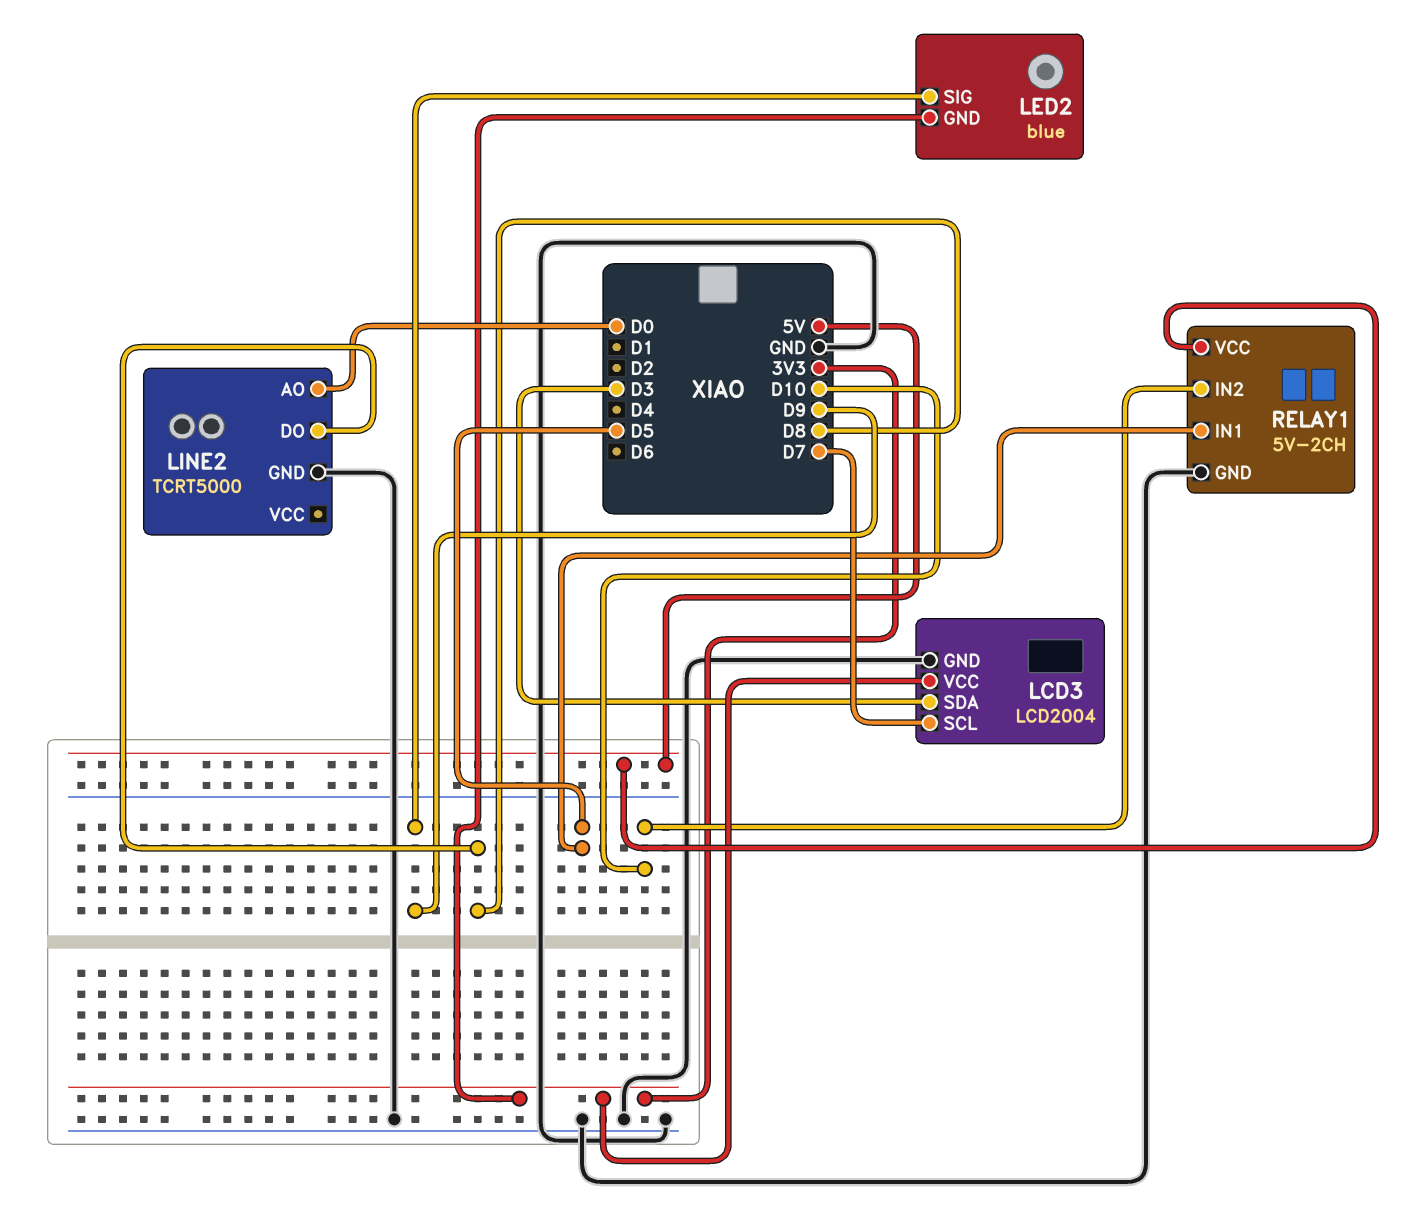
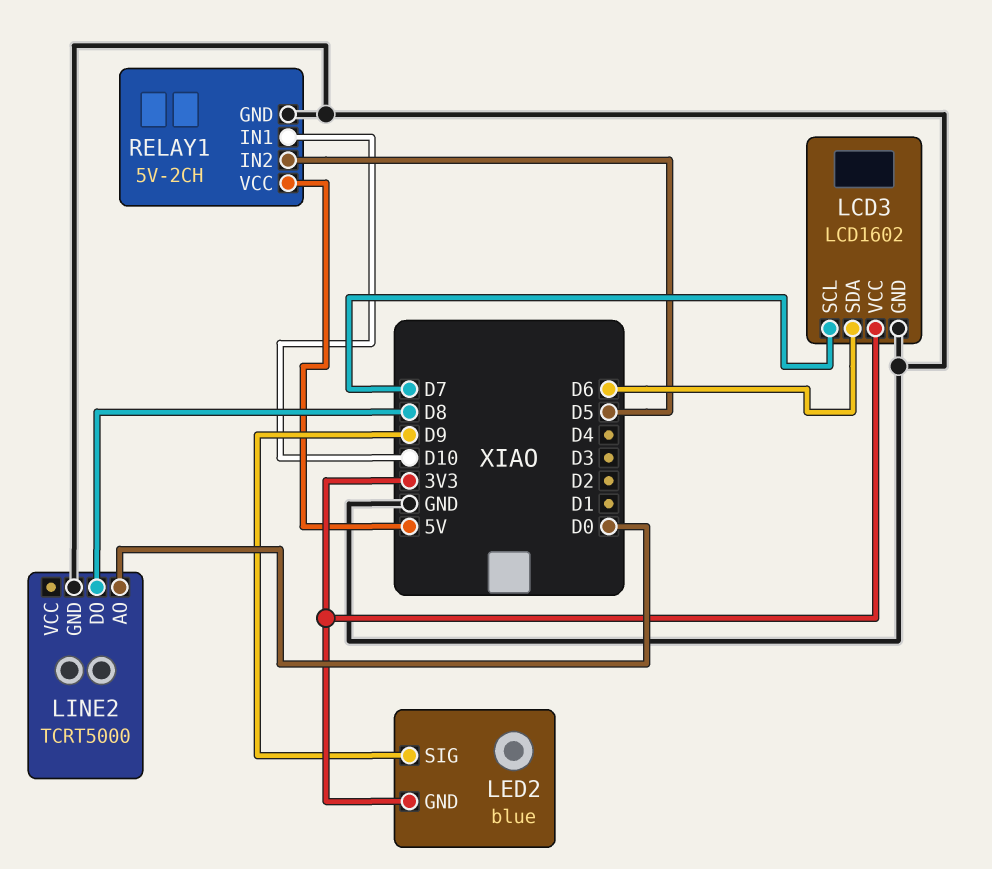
LCD3: LCD2004 -> LCD1602
LCD3 pin SDA: D3 -> D6
RELAY1 pin IN1: D5 -> D10
RELAY1 pin IN2: D10 -> D5

